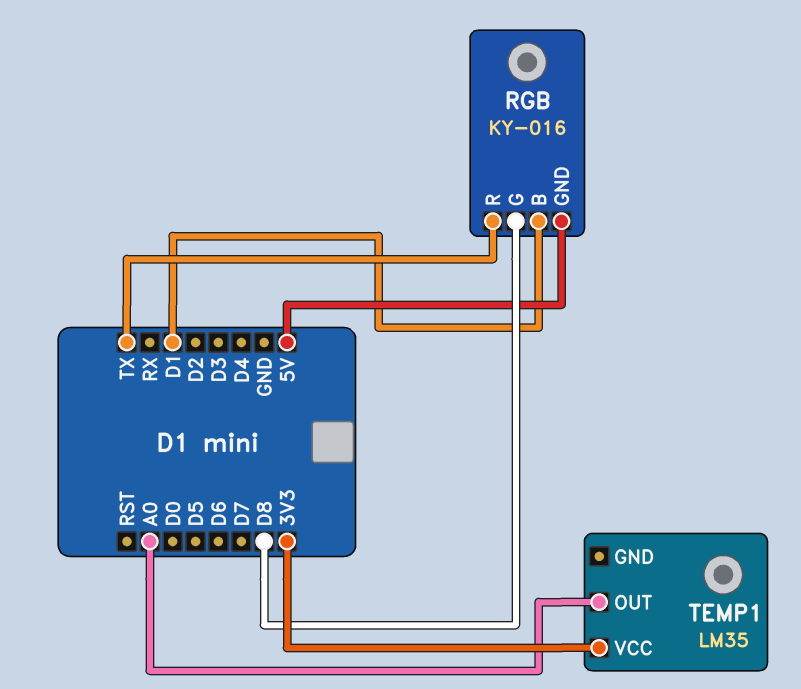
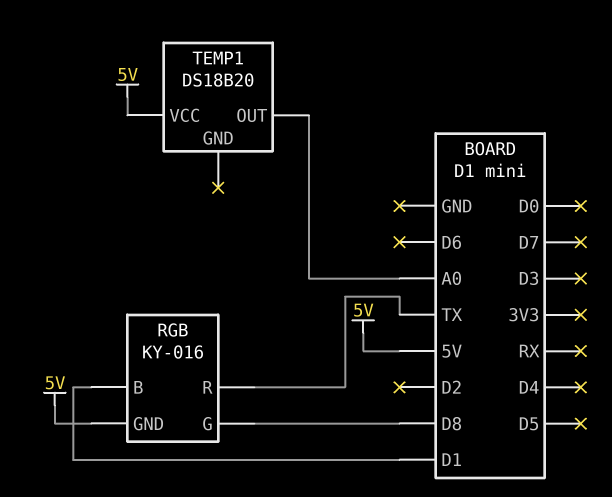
TEMP1: LM35 -> DS18B20
TEMP1 pin VCC: 3V3 -> 5V

